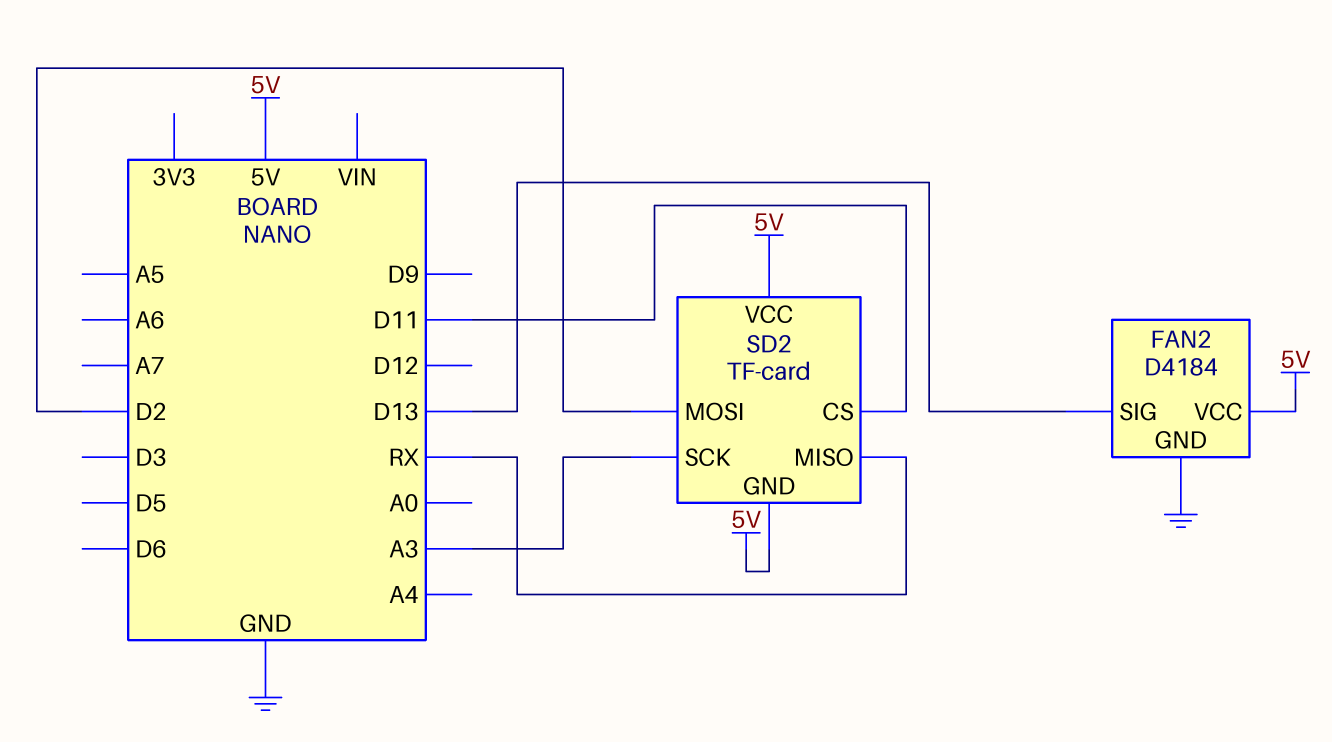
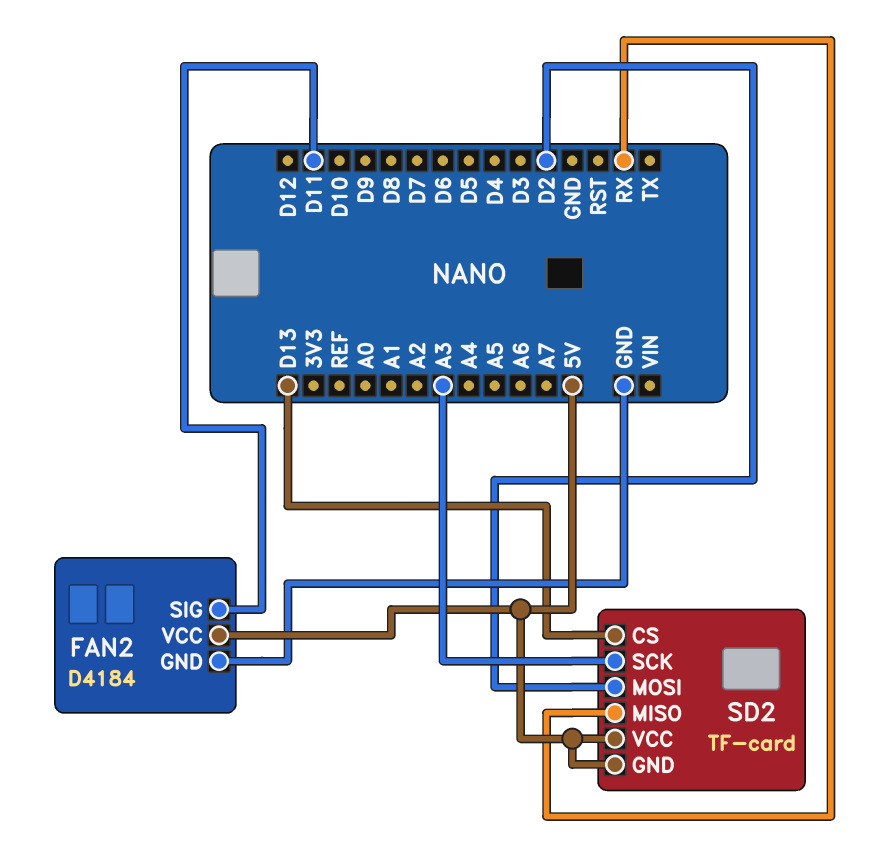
FAN2 pin SIG: D13 -> D11
SD2 pin CS: D11 -> D13

